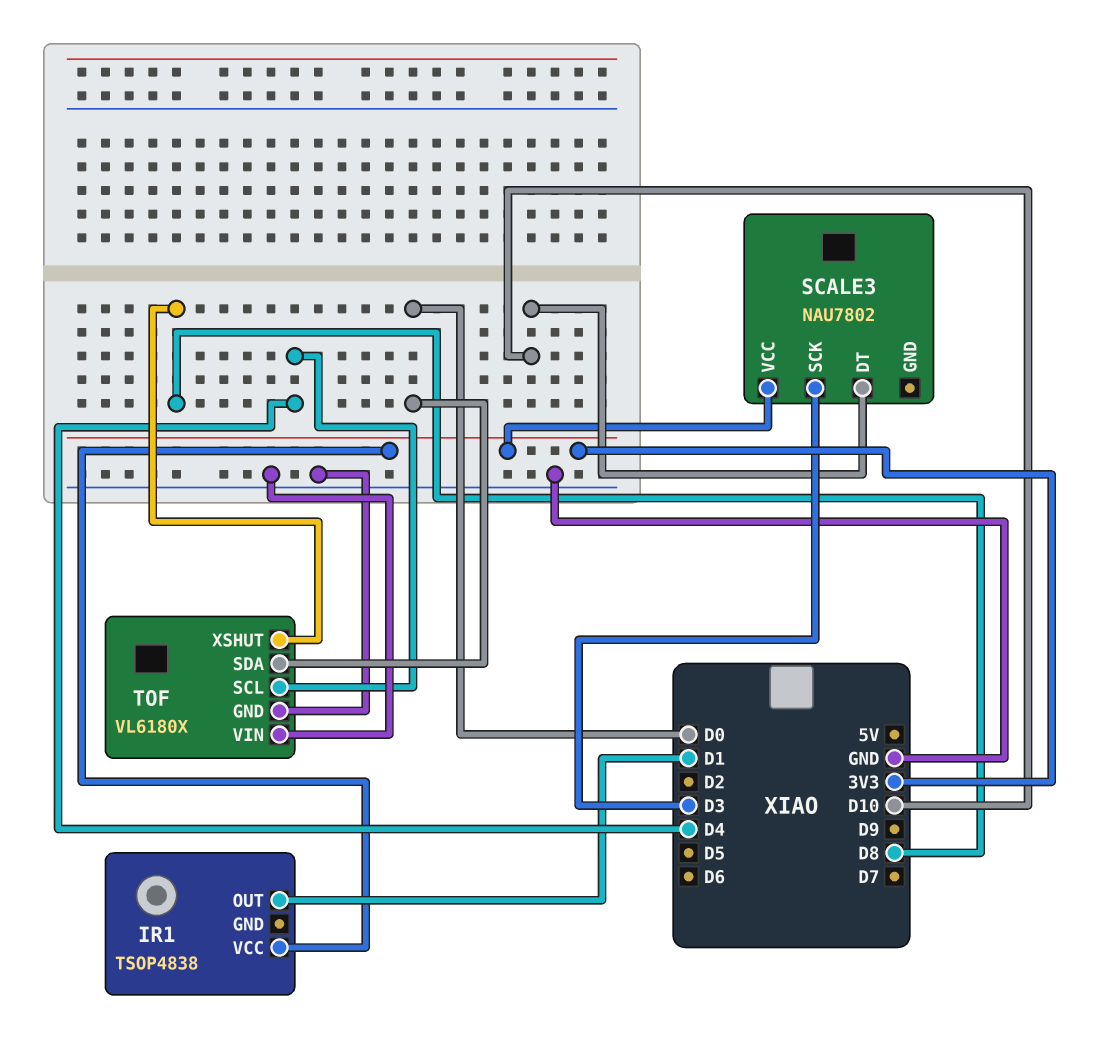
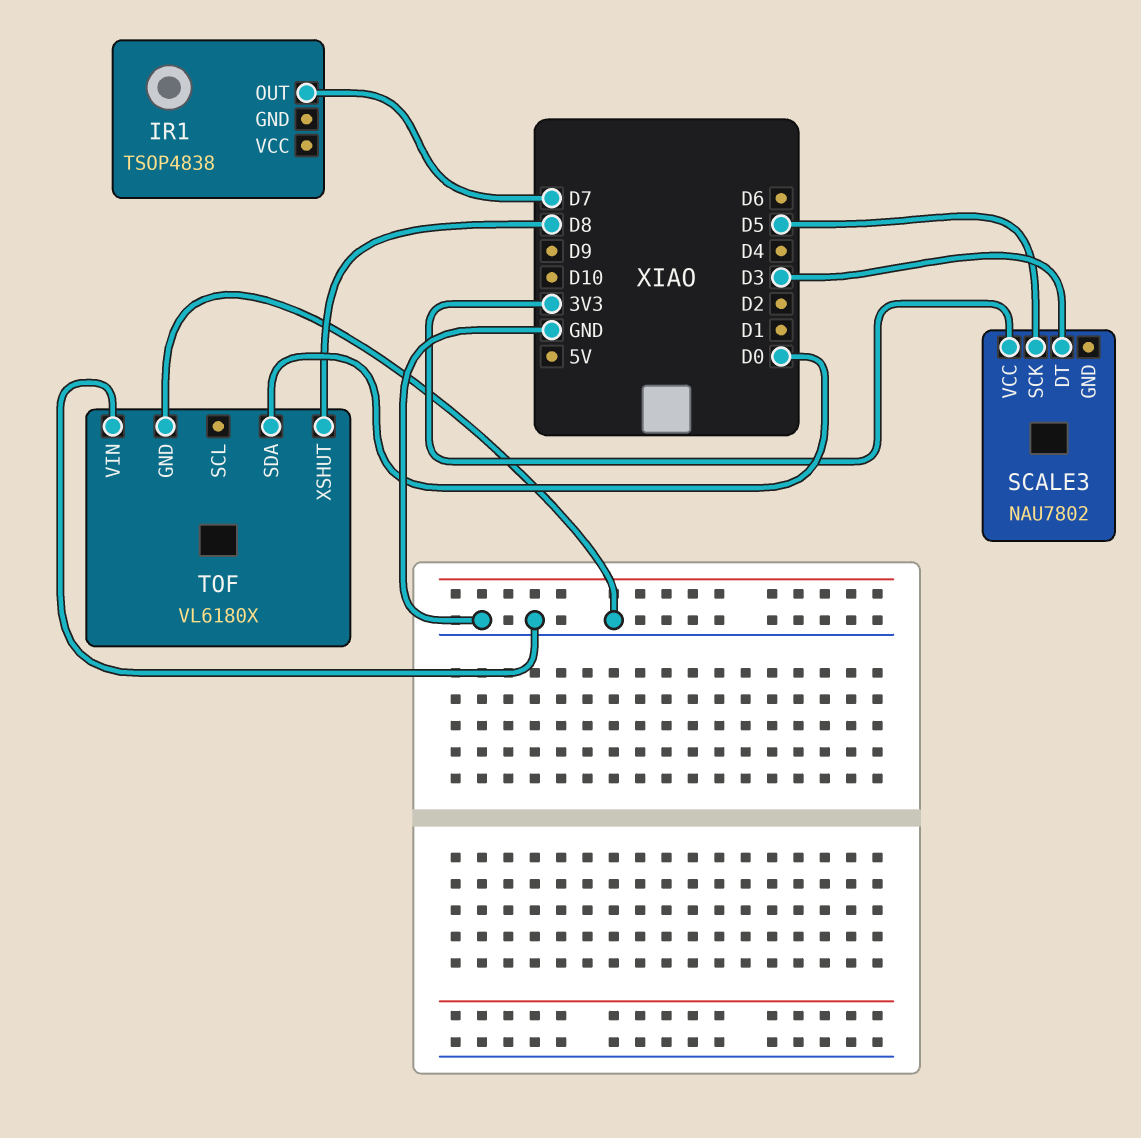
IR1 pin OUT: D1 -> D7
IR1 pin VCC: 3V3 -> none
SCALE3 pin DT: D10 -> D3
SCALE3 pin SCK: D3 -> D5
TOF pin SCL: D4 -> none

